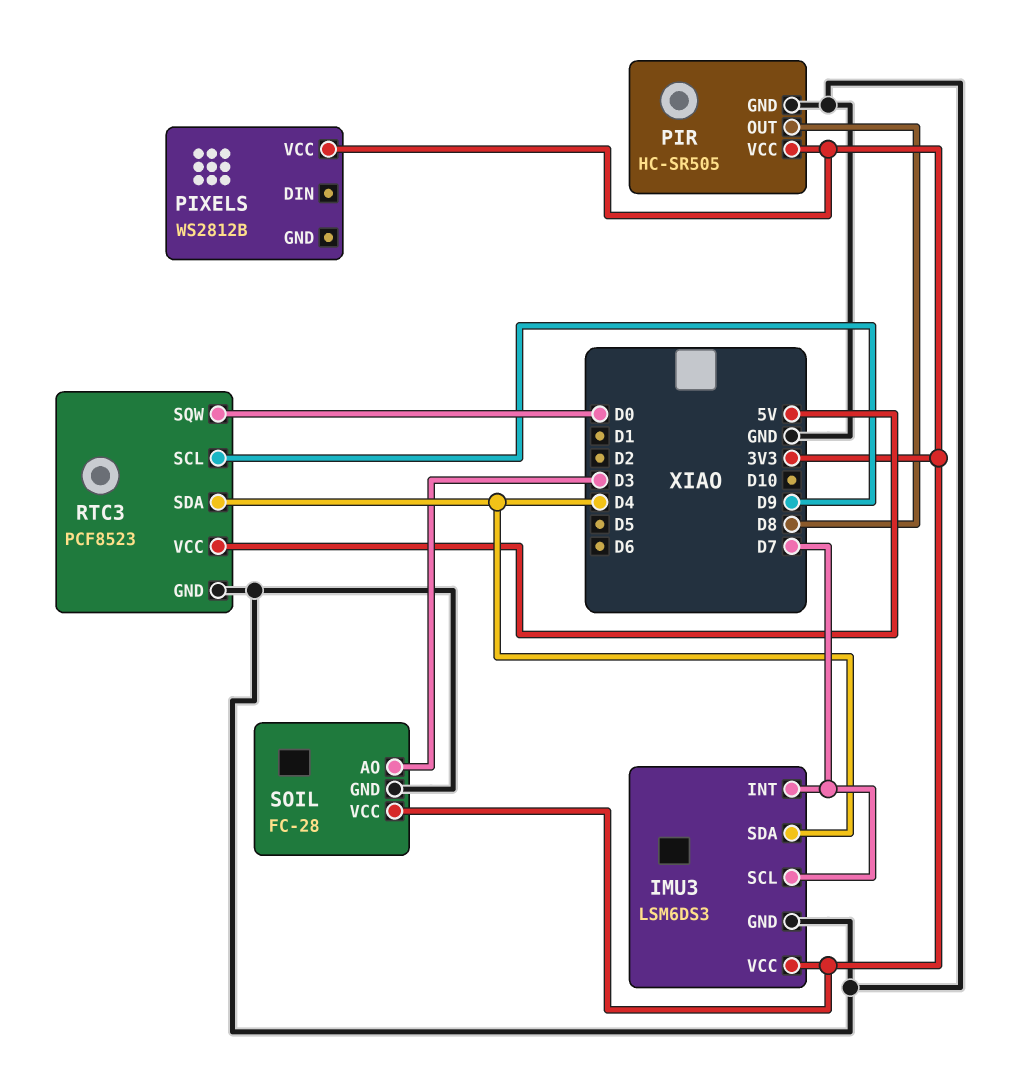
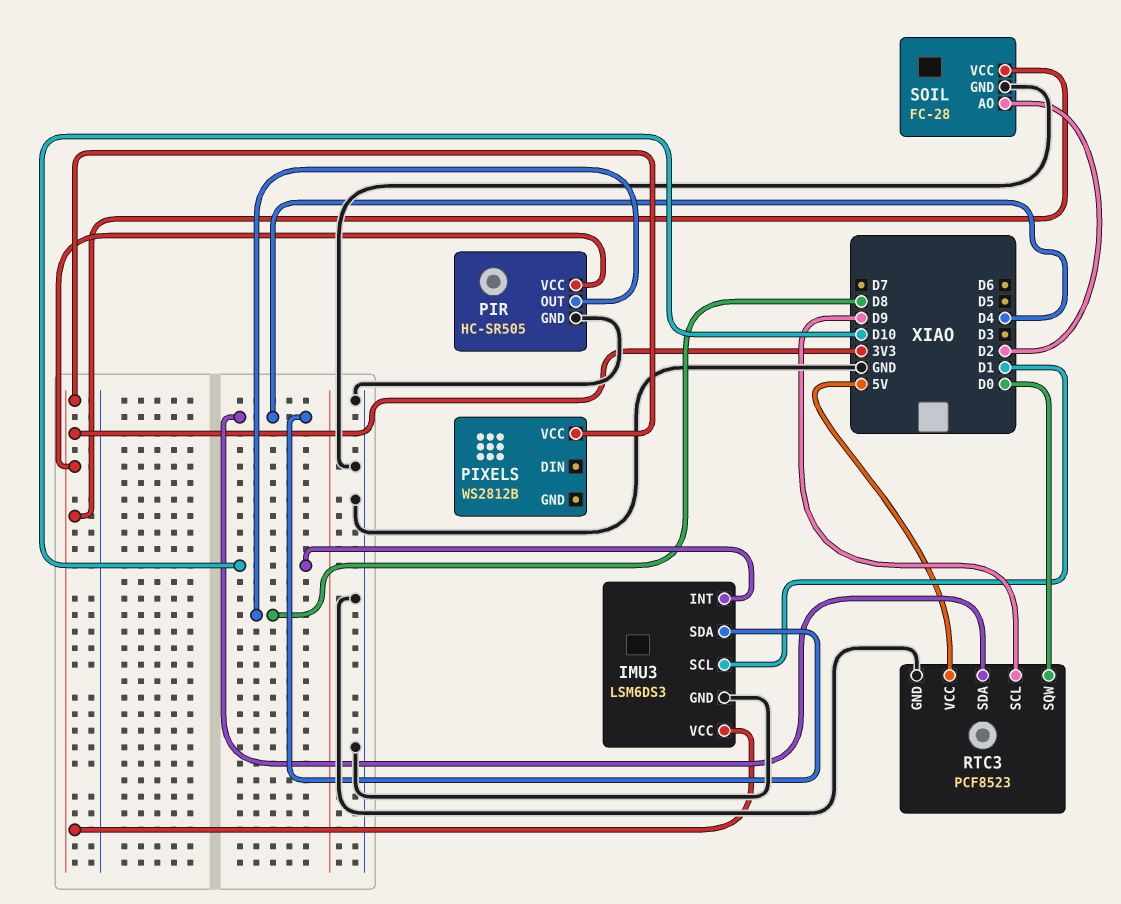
IMU3 pin INT: D7 -> D10
IMU3 pin SCL: D7 -> D1
SOIL pin AO: D3 -> D2

